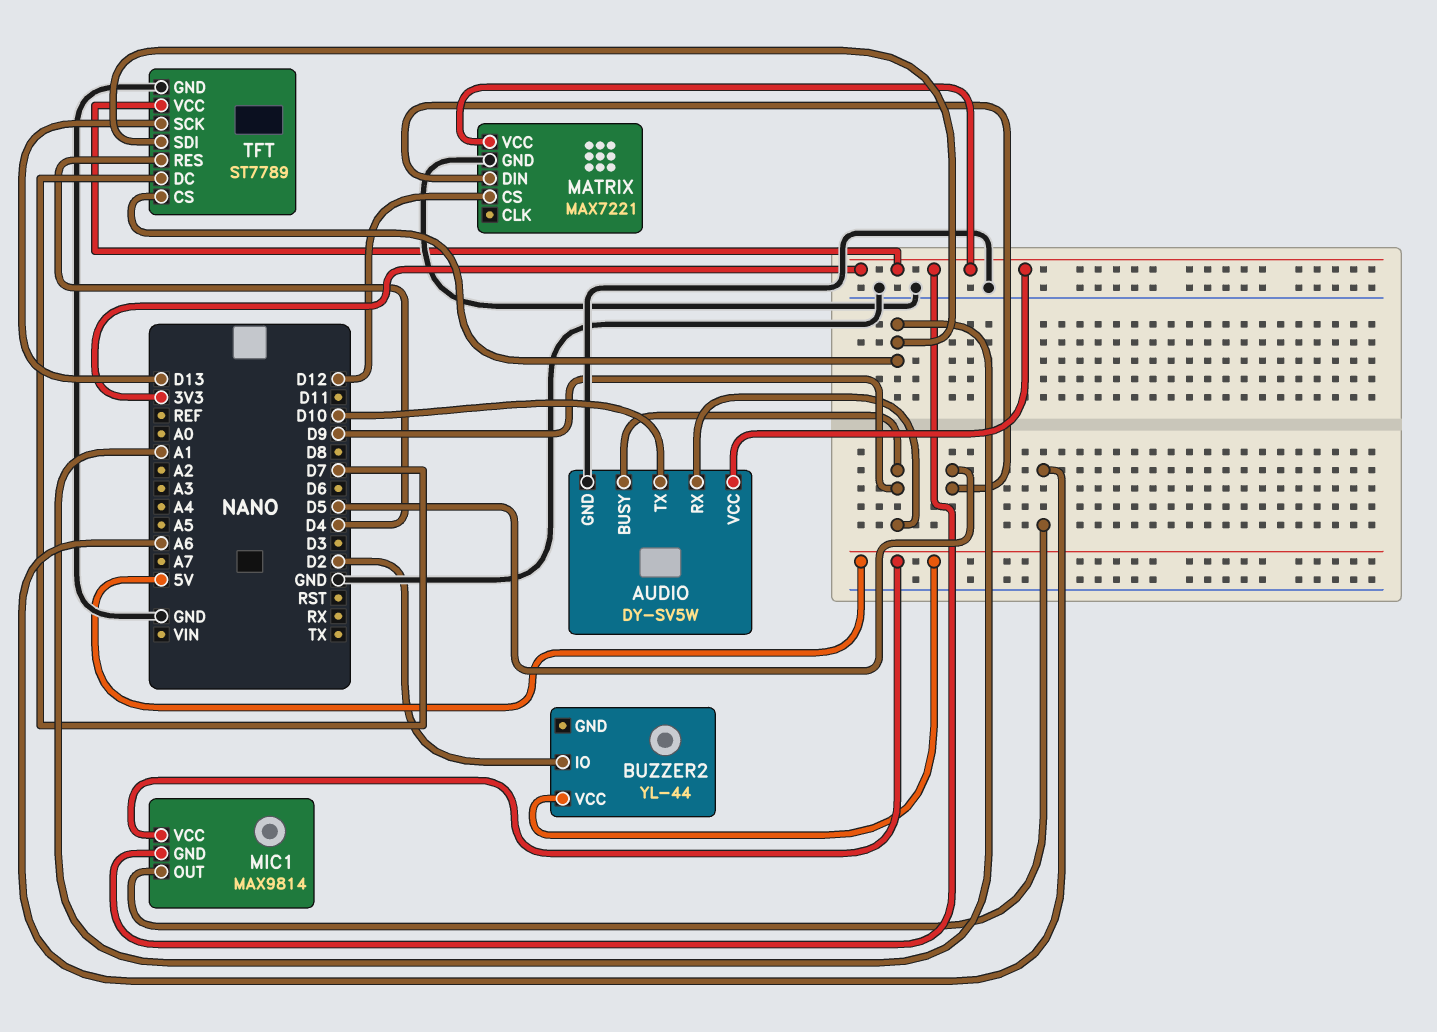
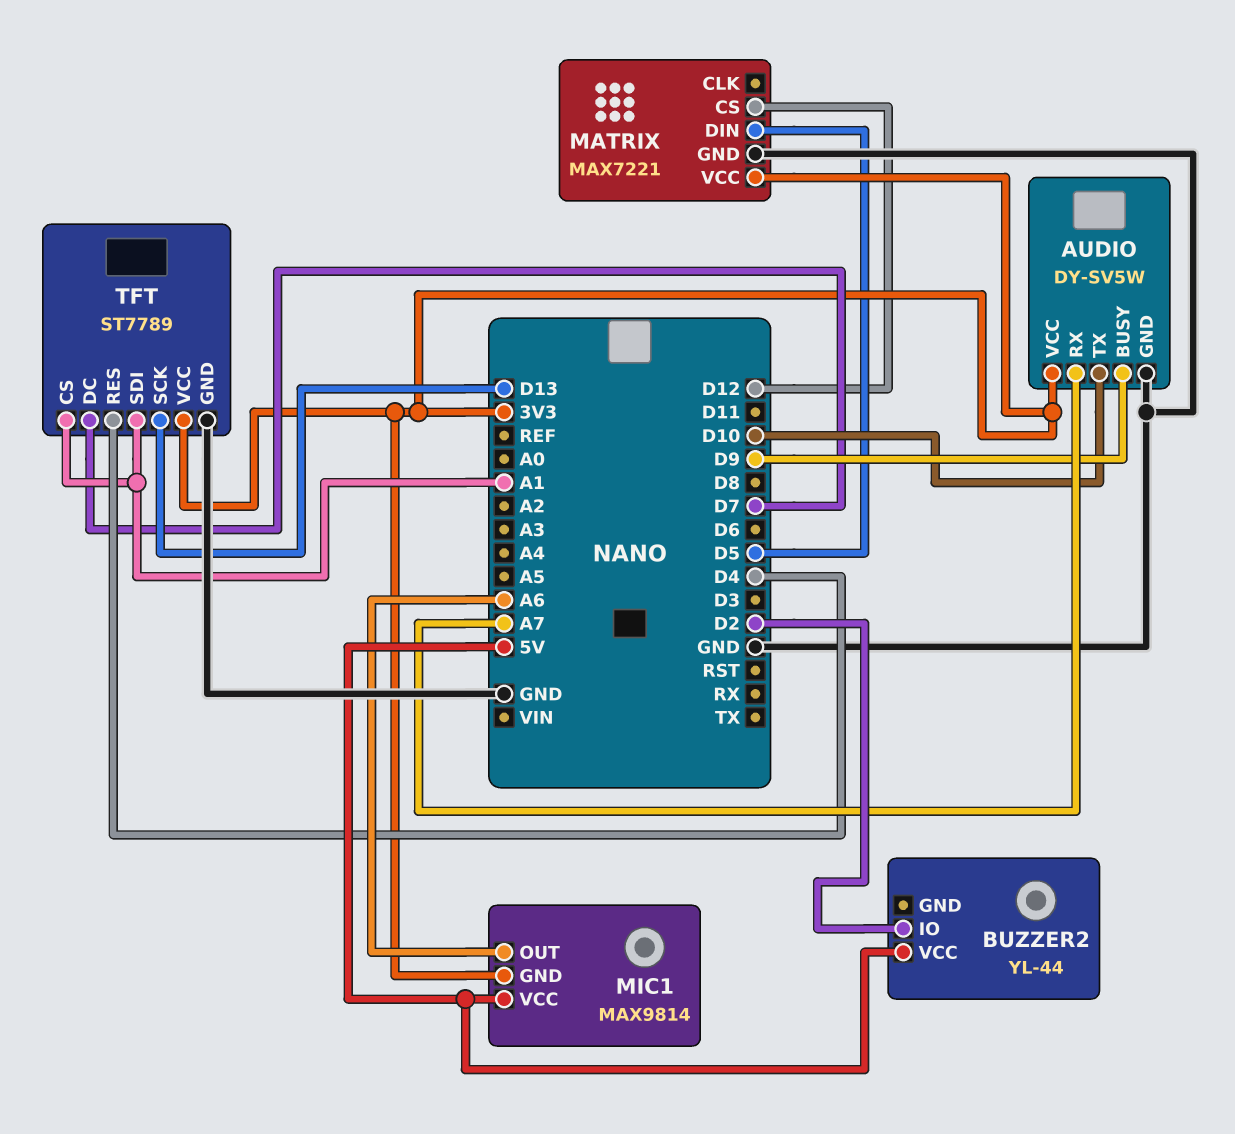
AUDIO pin RX: D9 -> A7

